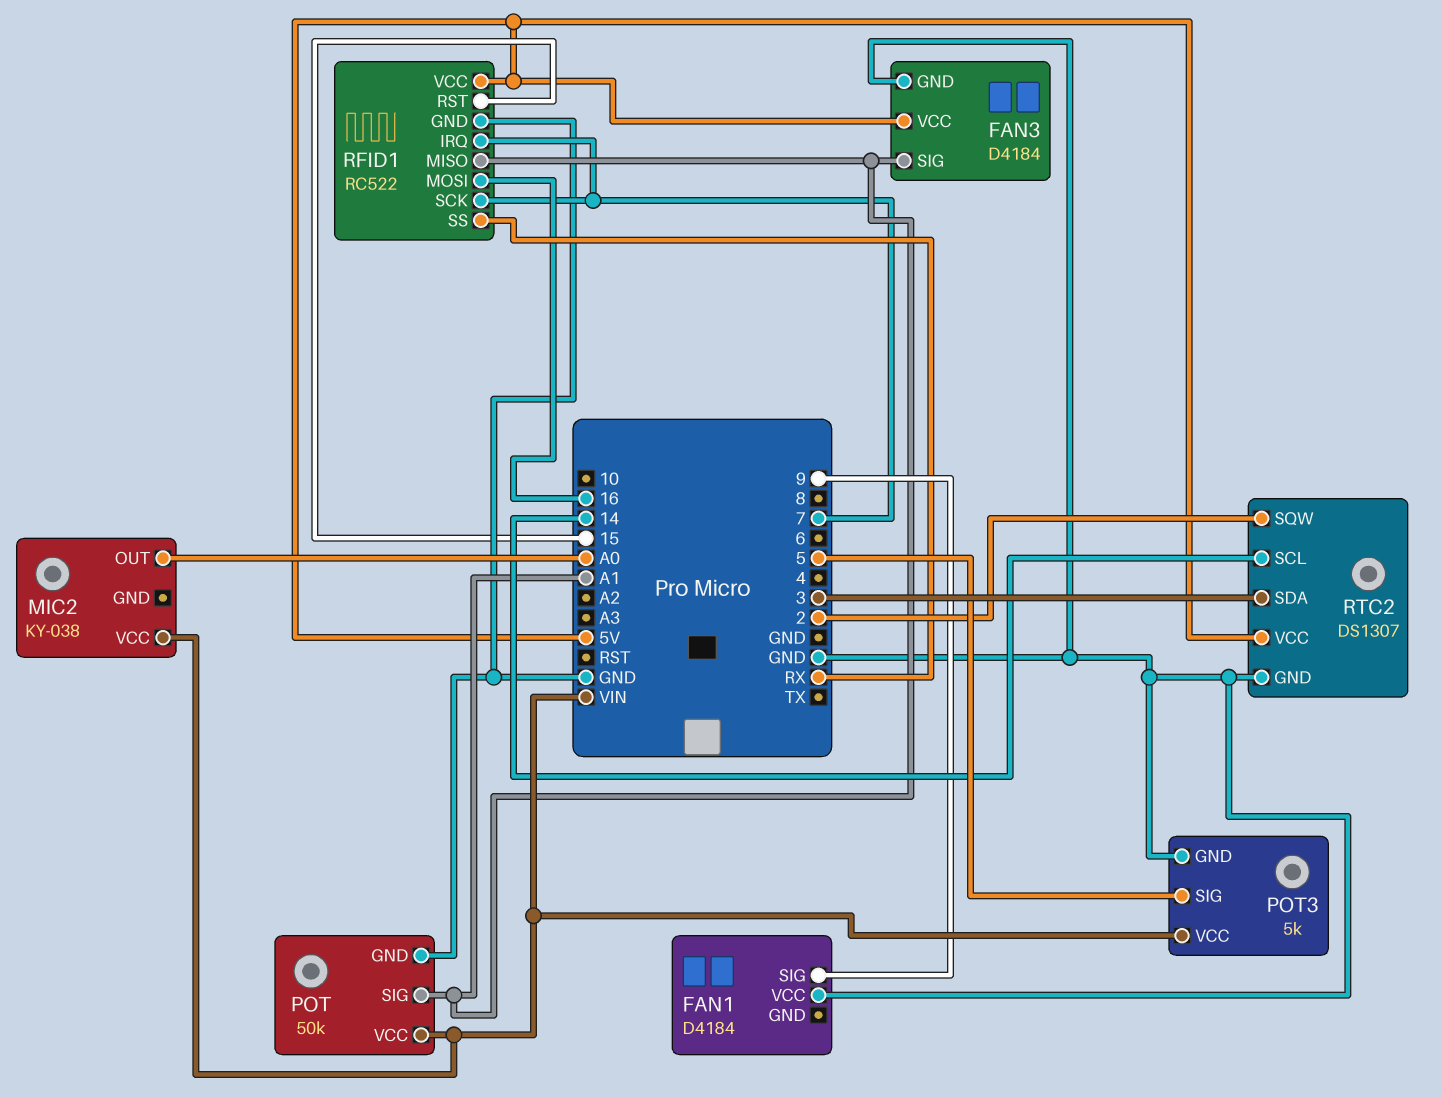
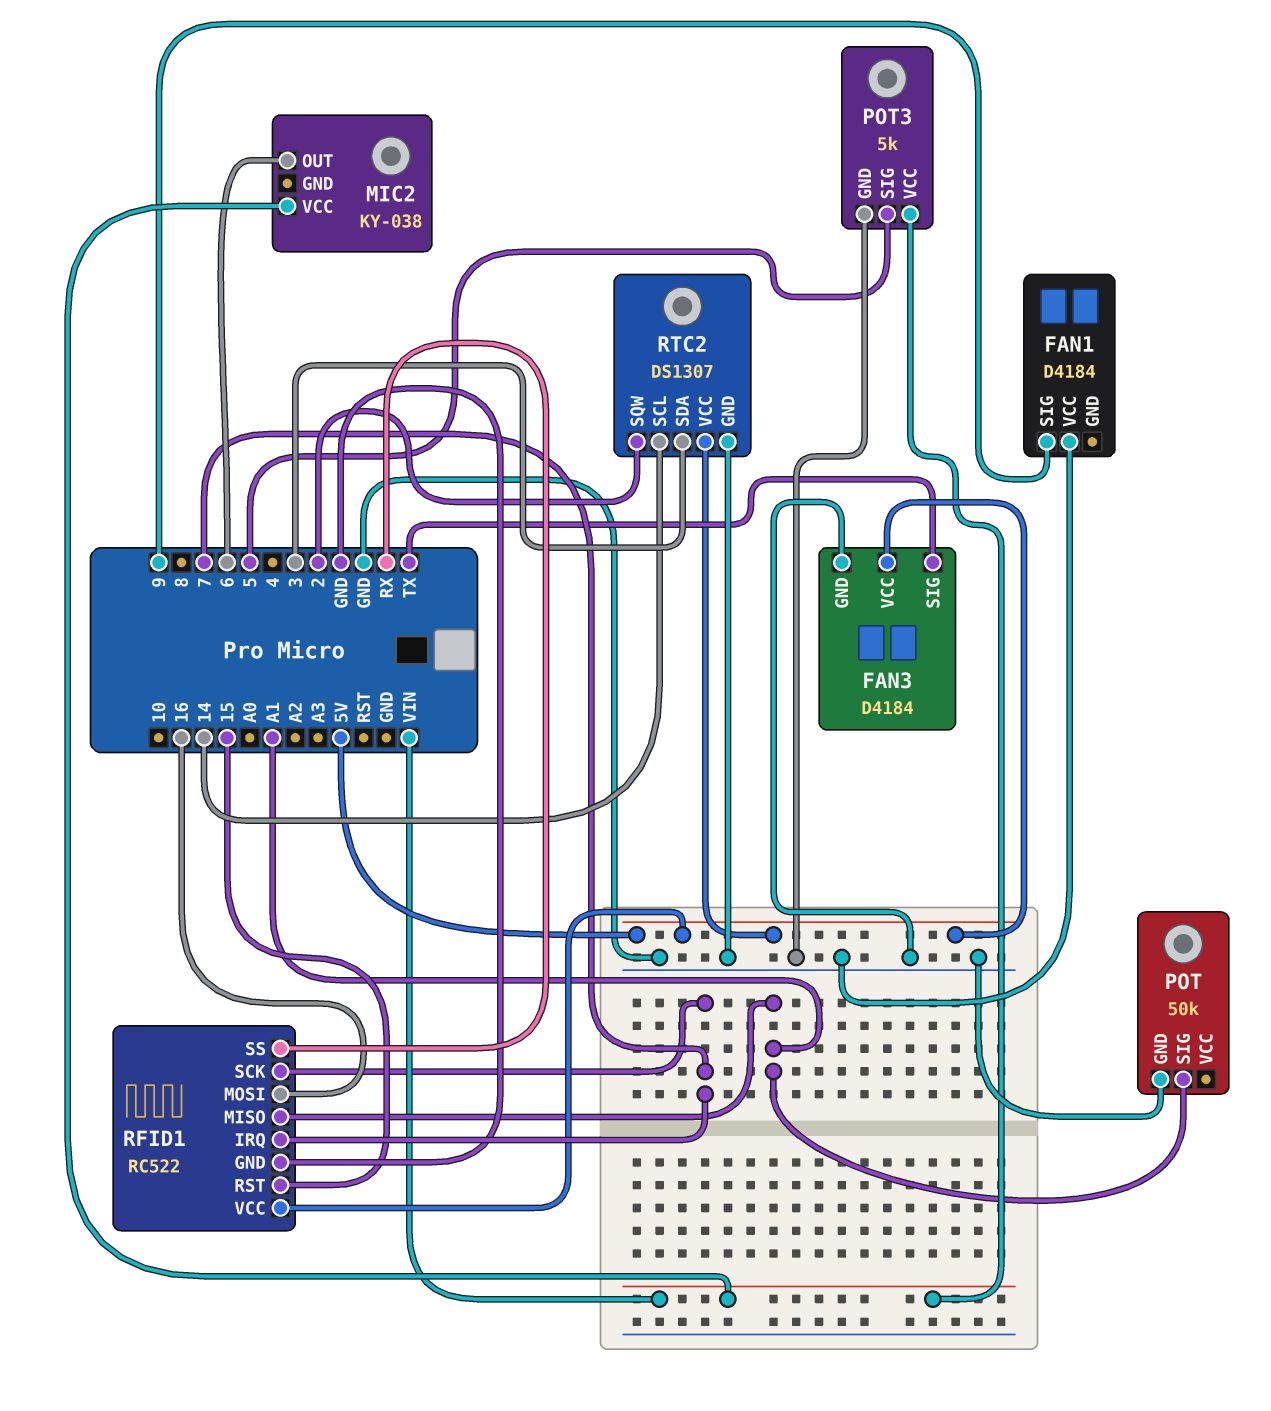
FAN3 pin SIG: A1 -> TX
MIC2 pin OUT: A0 -> 6
POT pin VCC: VIN -> none

